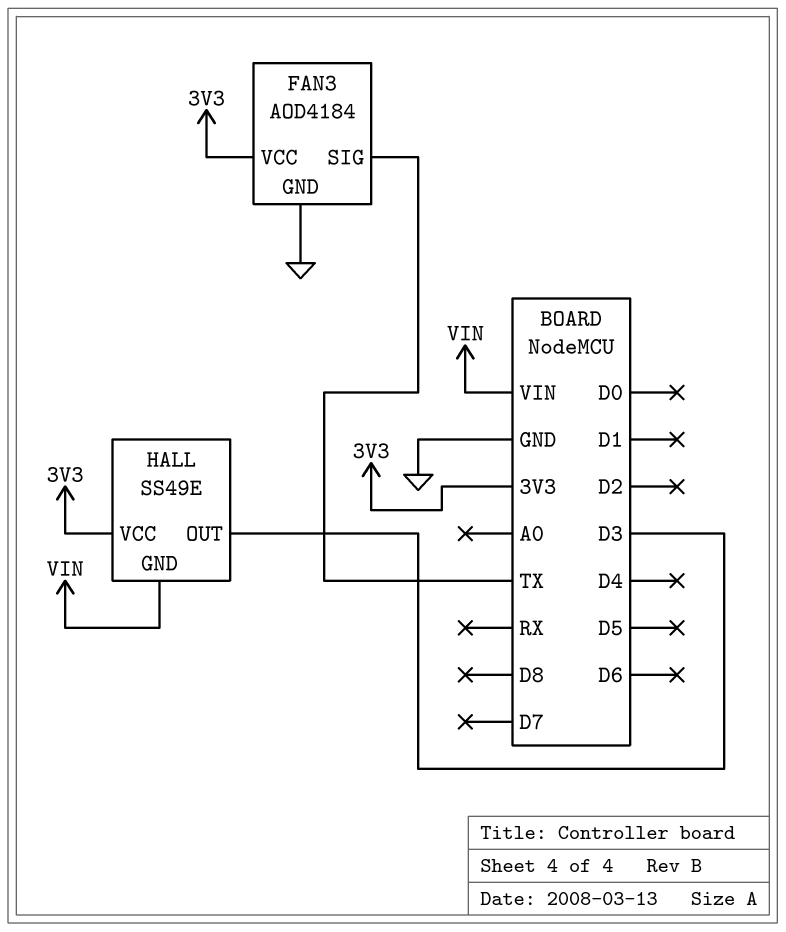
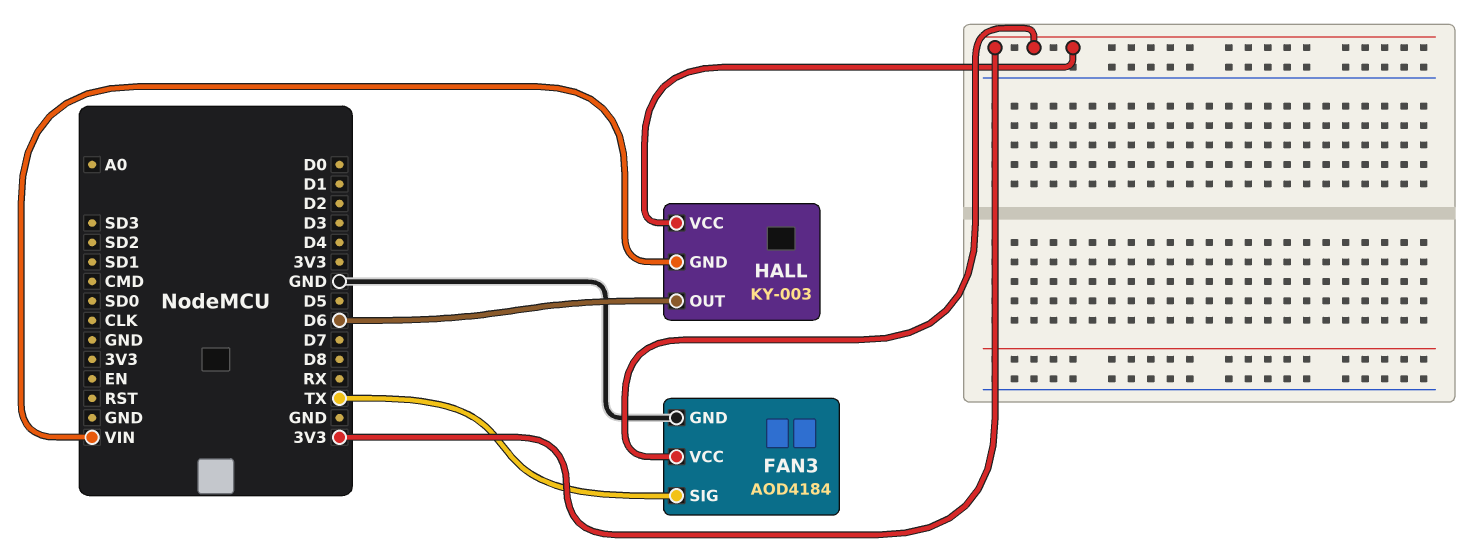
HALL: SS49E -> KY-003
HALL pin OUT: D3 -> D6

